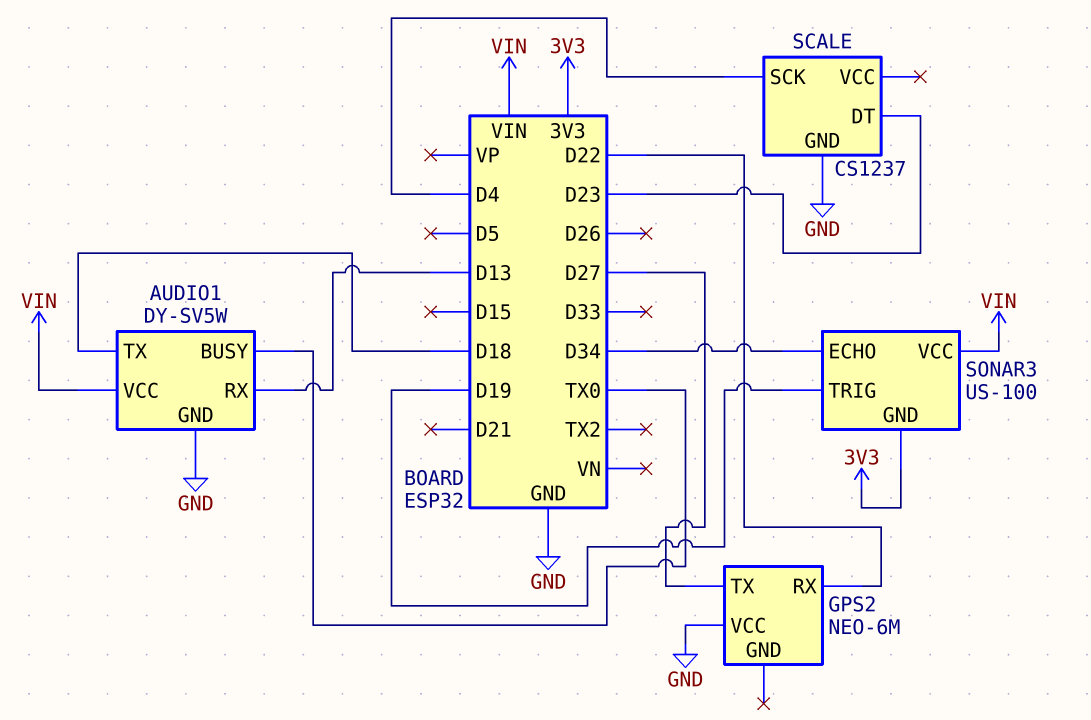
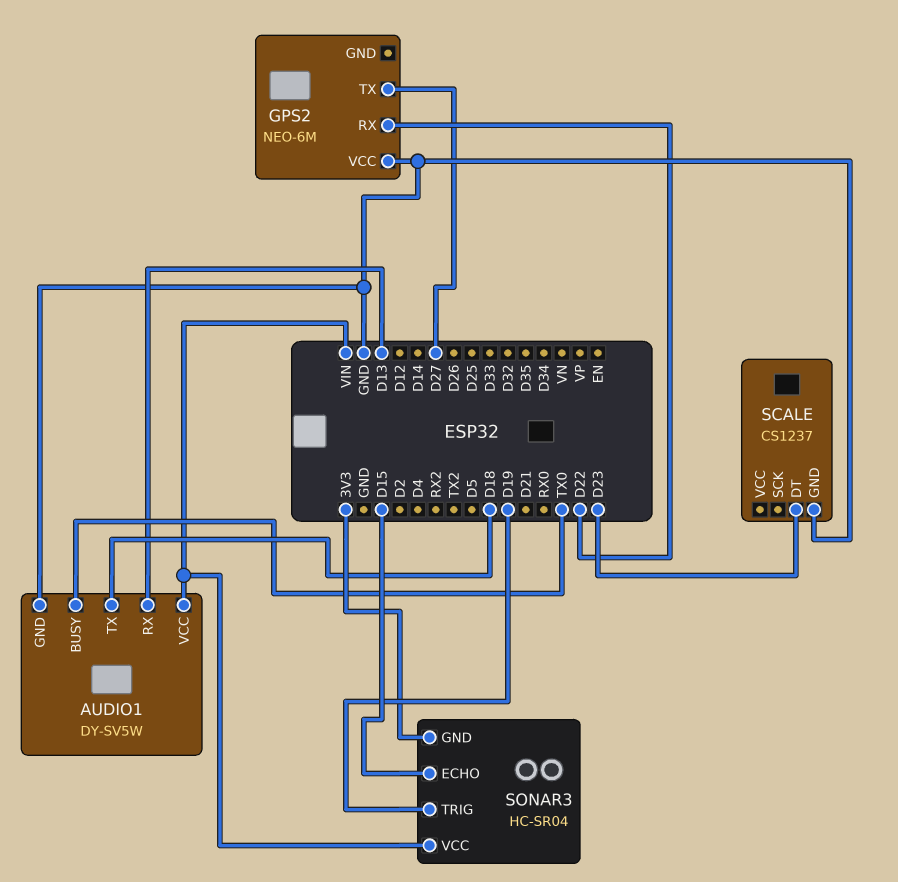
SCALE pin SCK: D4 -> none
SONAR3: US-100 -> HC-SR04
SONAR3 pin ECHO: D34 -> D15

